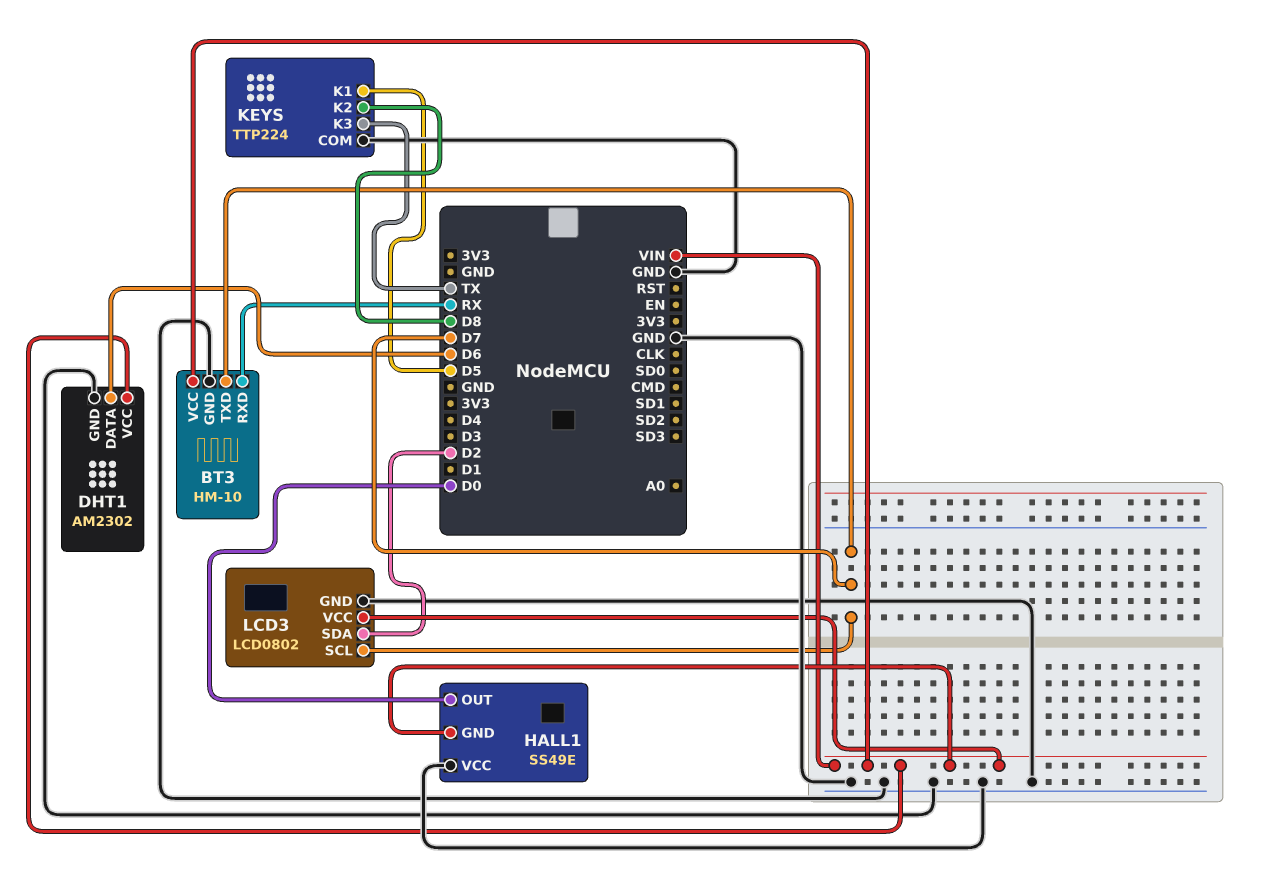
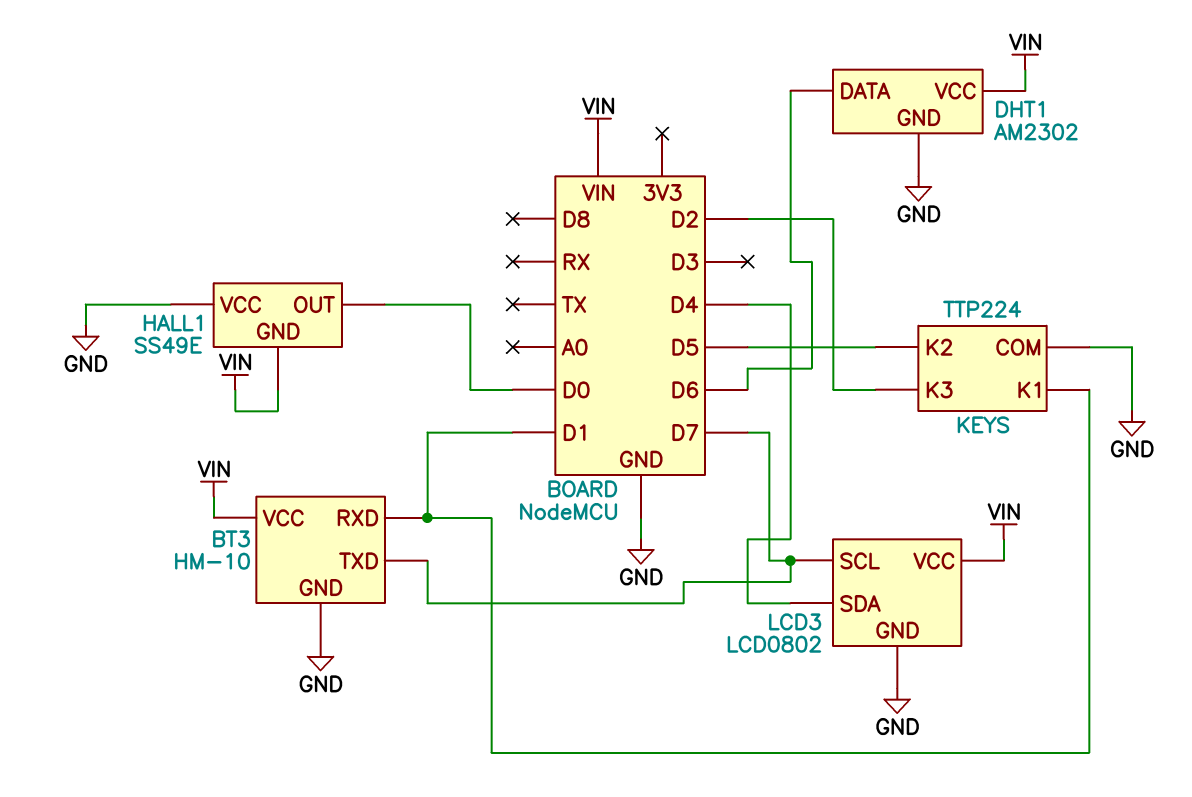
BT3 pin RXD: RX -> D1
KEYS pin K1: D5 -> D1
KEYS pin K2: D8 -> D5
KEYS pin K3: TX -> D2
LCD3 pin SDA: D2 -> D4

